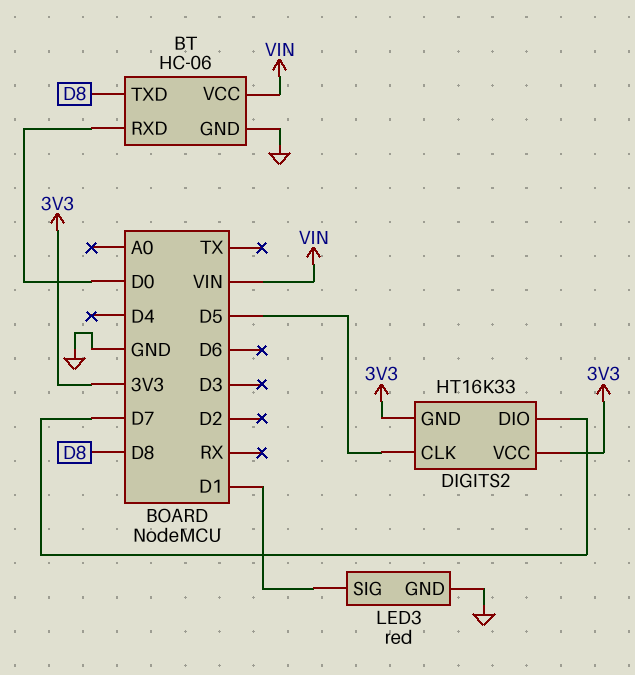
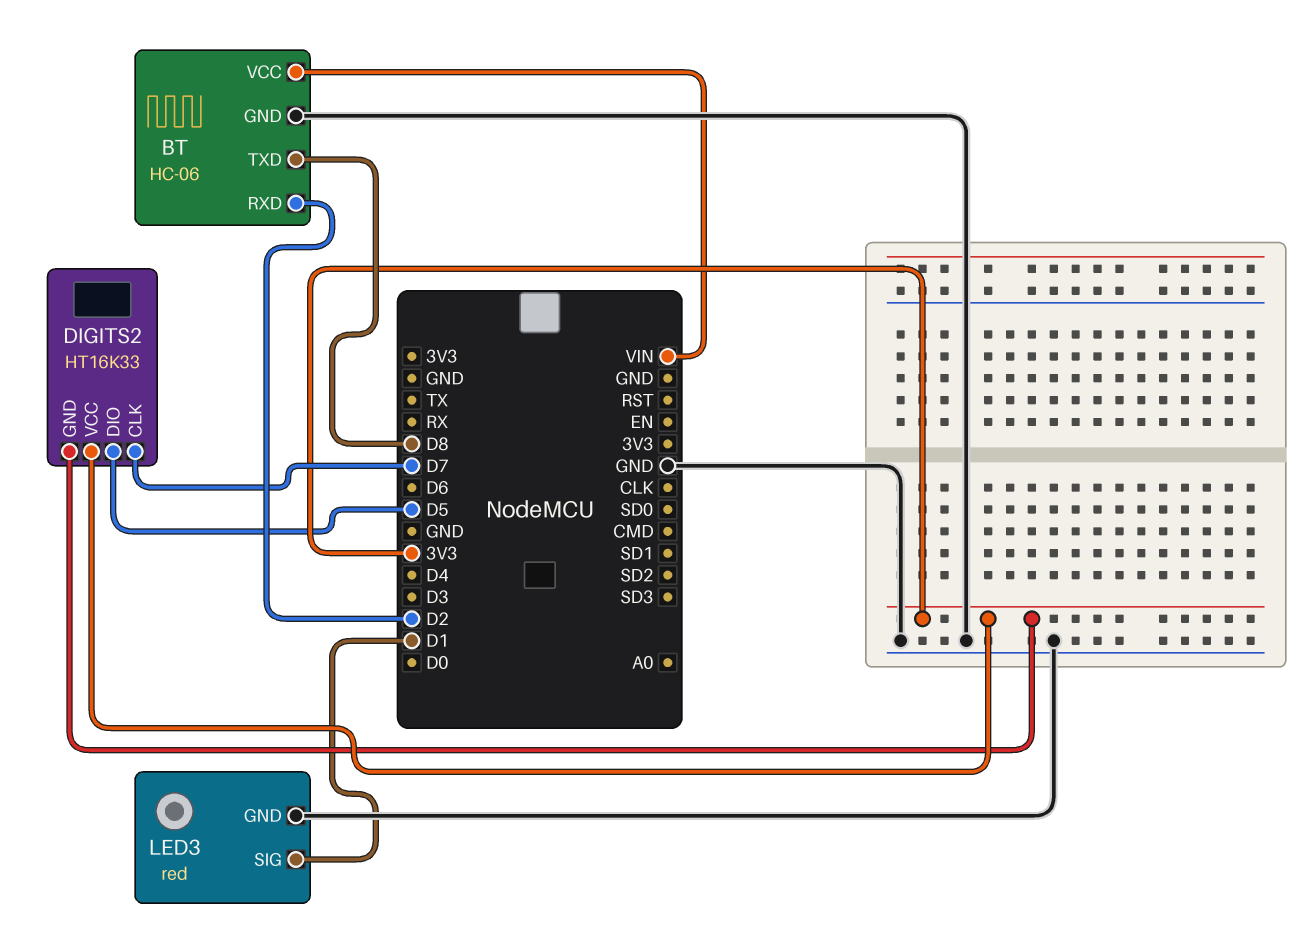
BT pin RXD: D0 -> D2
DIGITS2 pin CLK: D5 -> D7
DIGITS2 pin DIO: D7 -> D5

